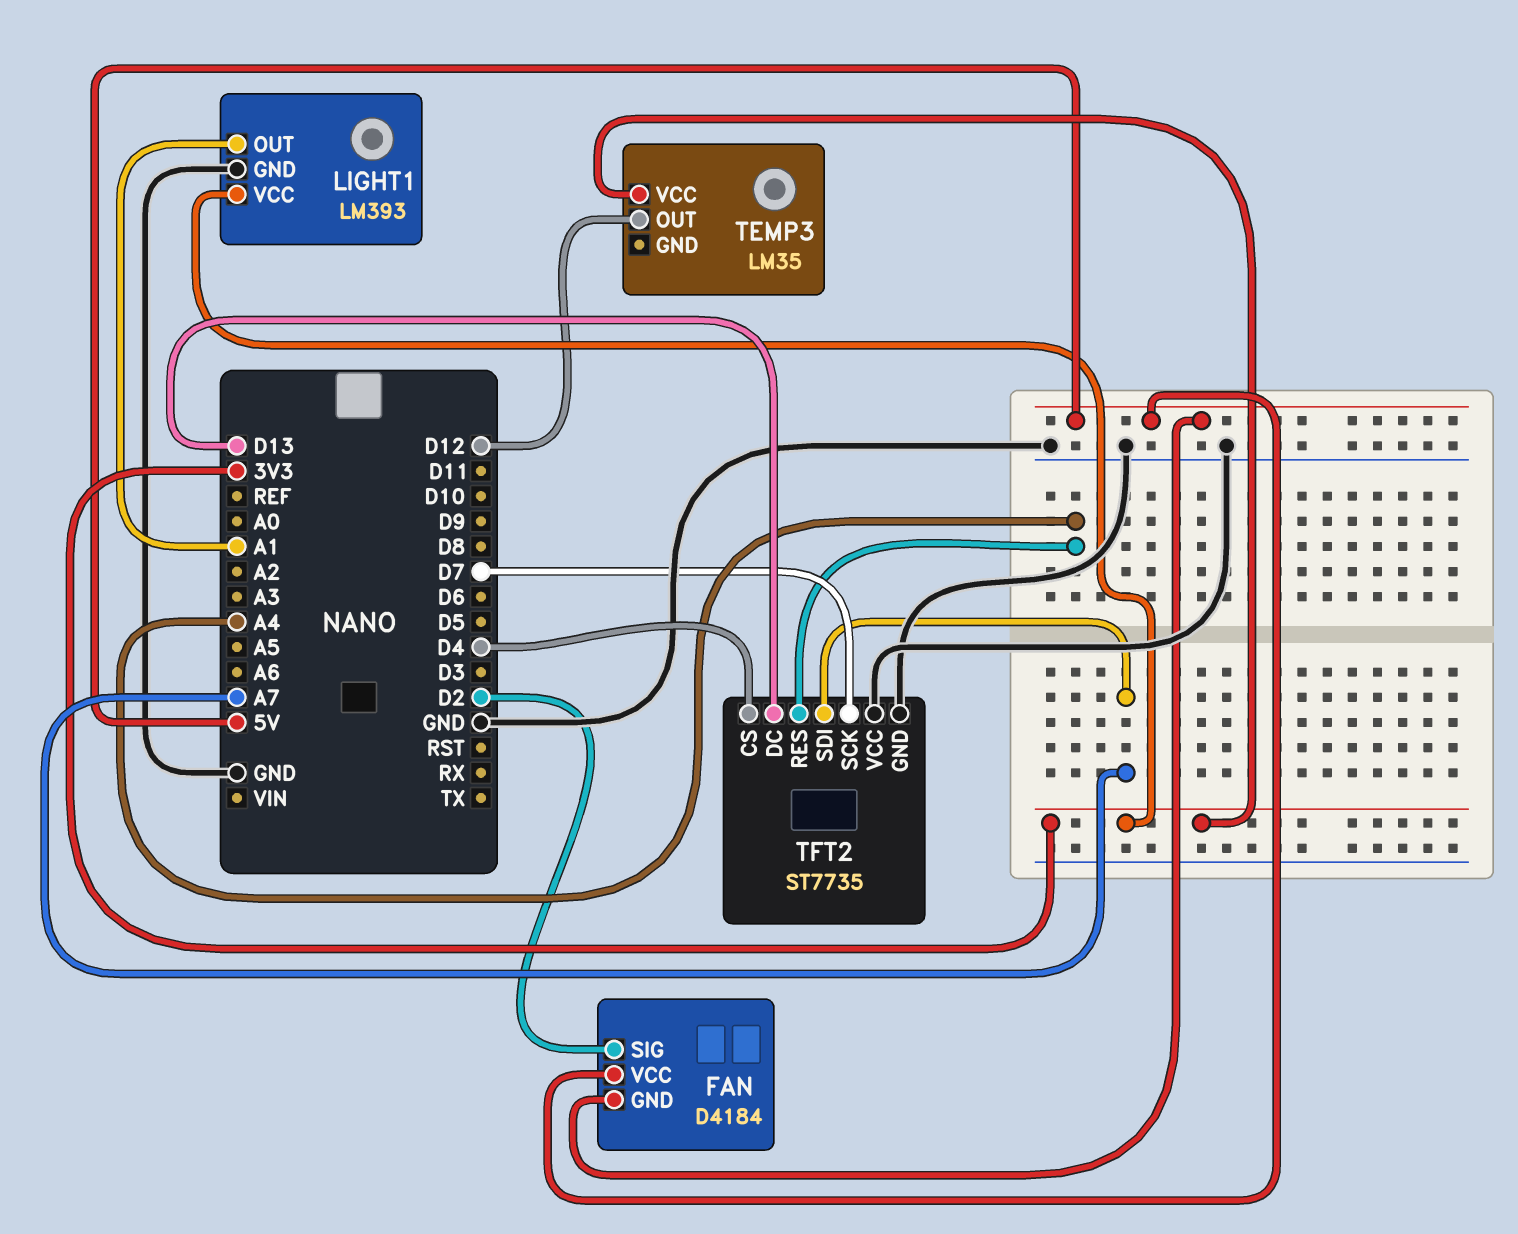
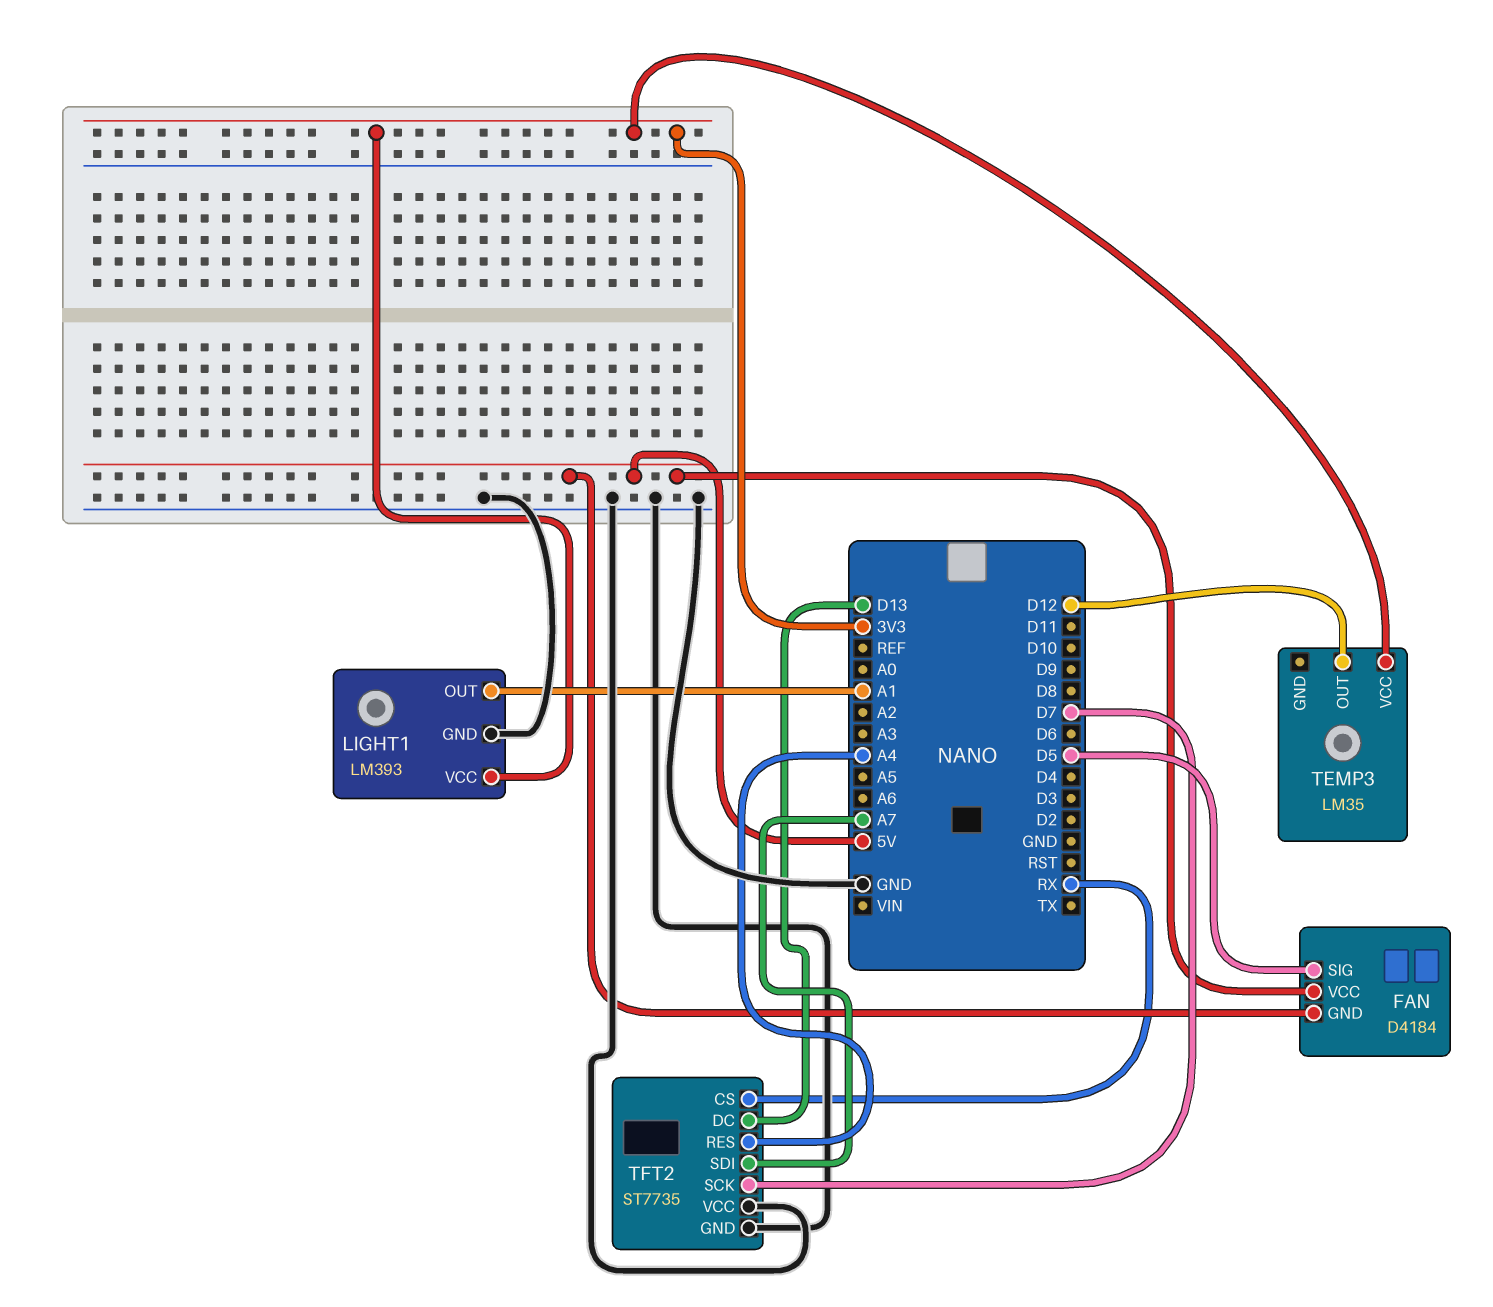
FAN pin SIG: D2 -> D5
TFT2 pin CS: D4 -> RX

